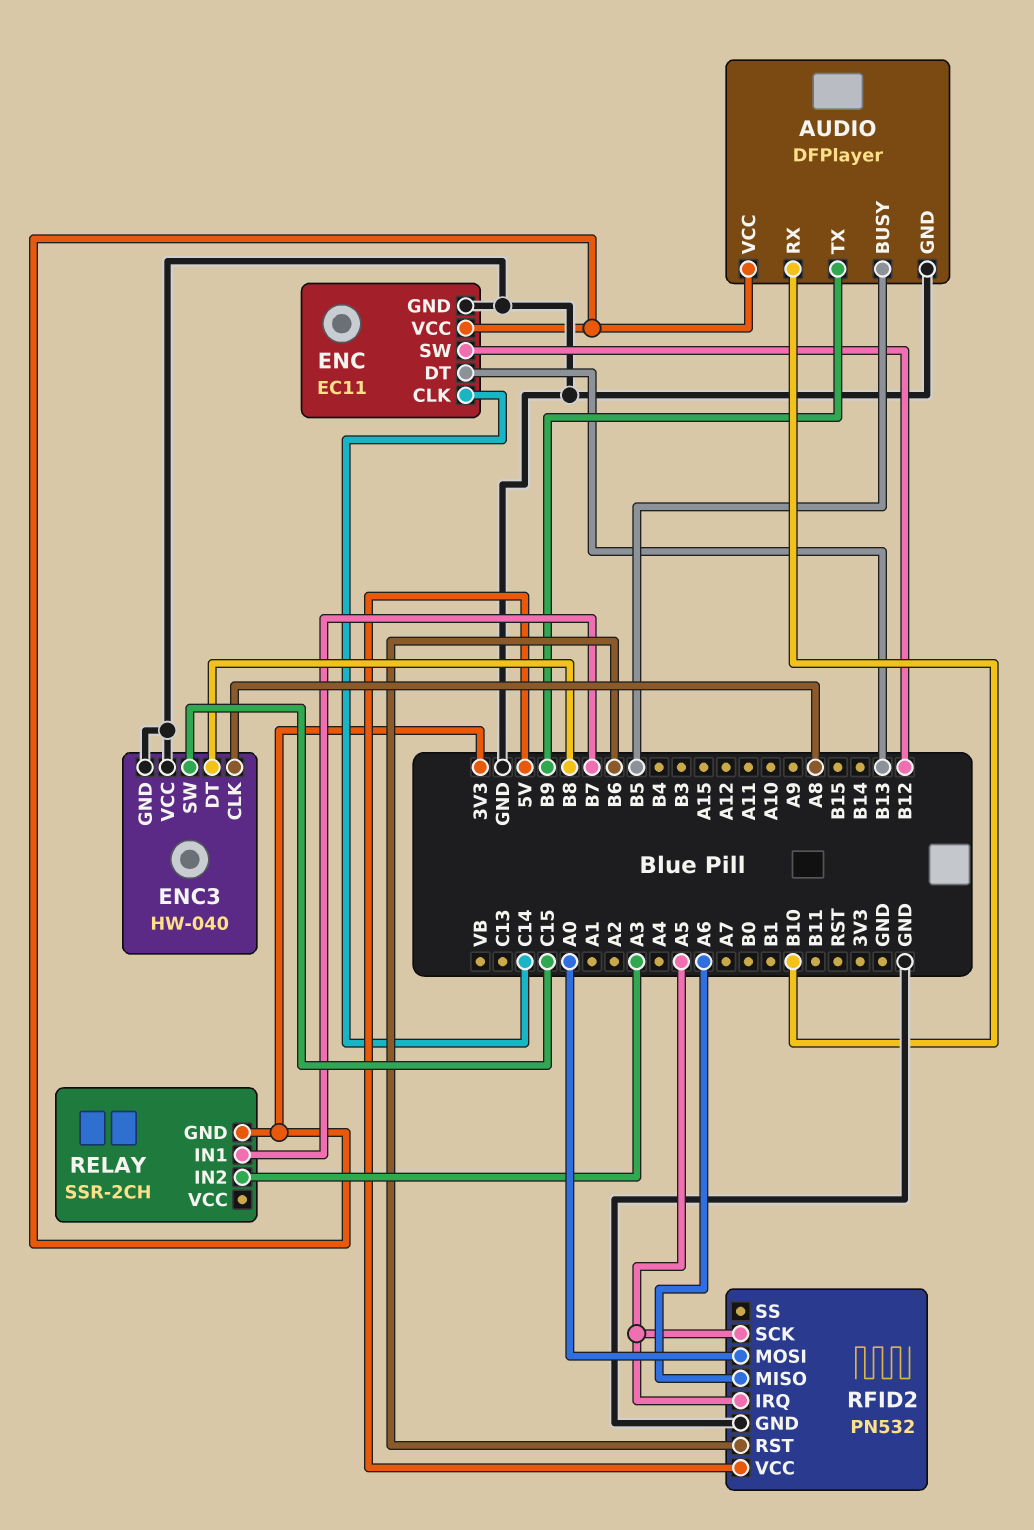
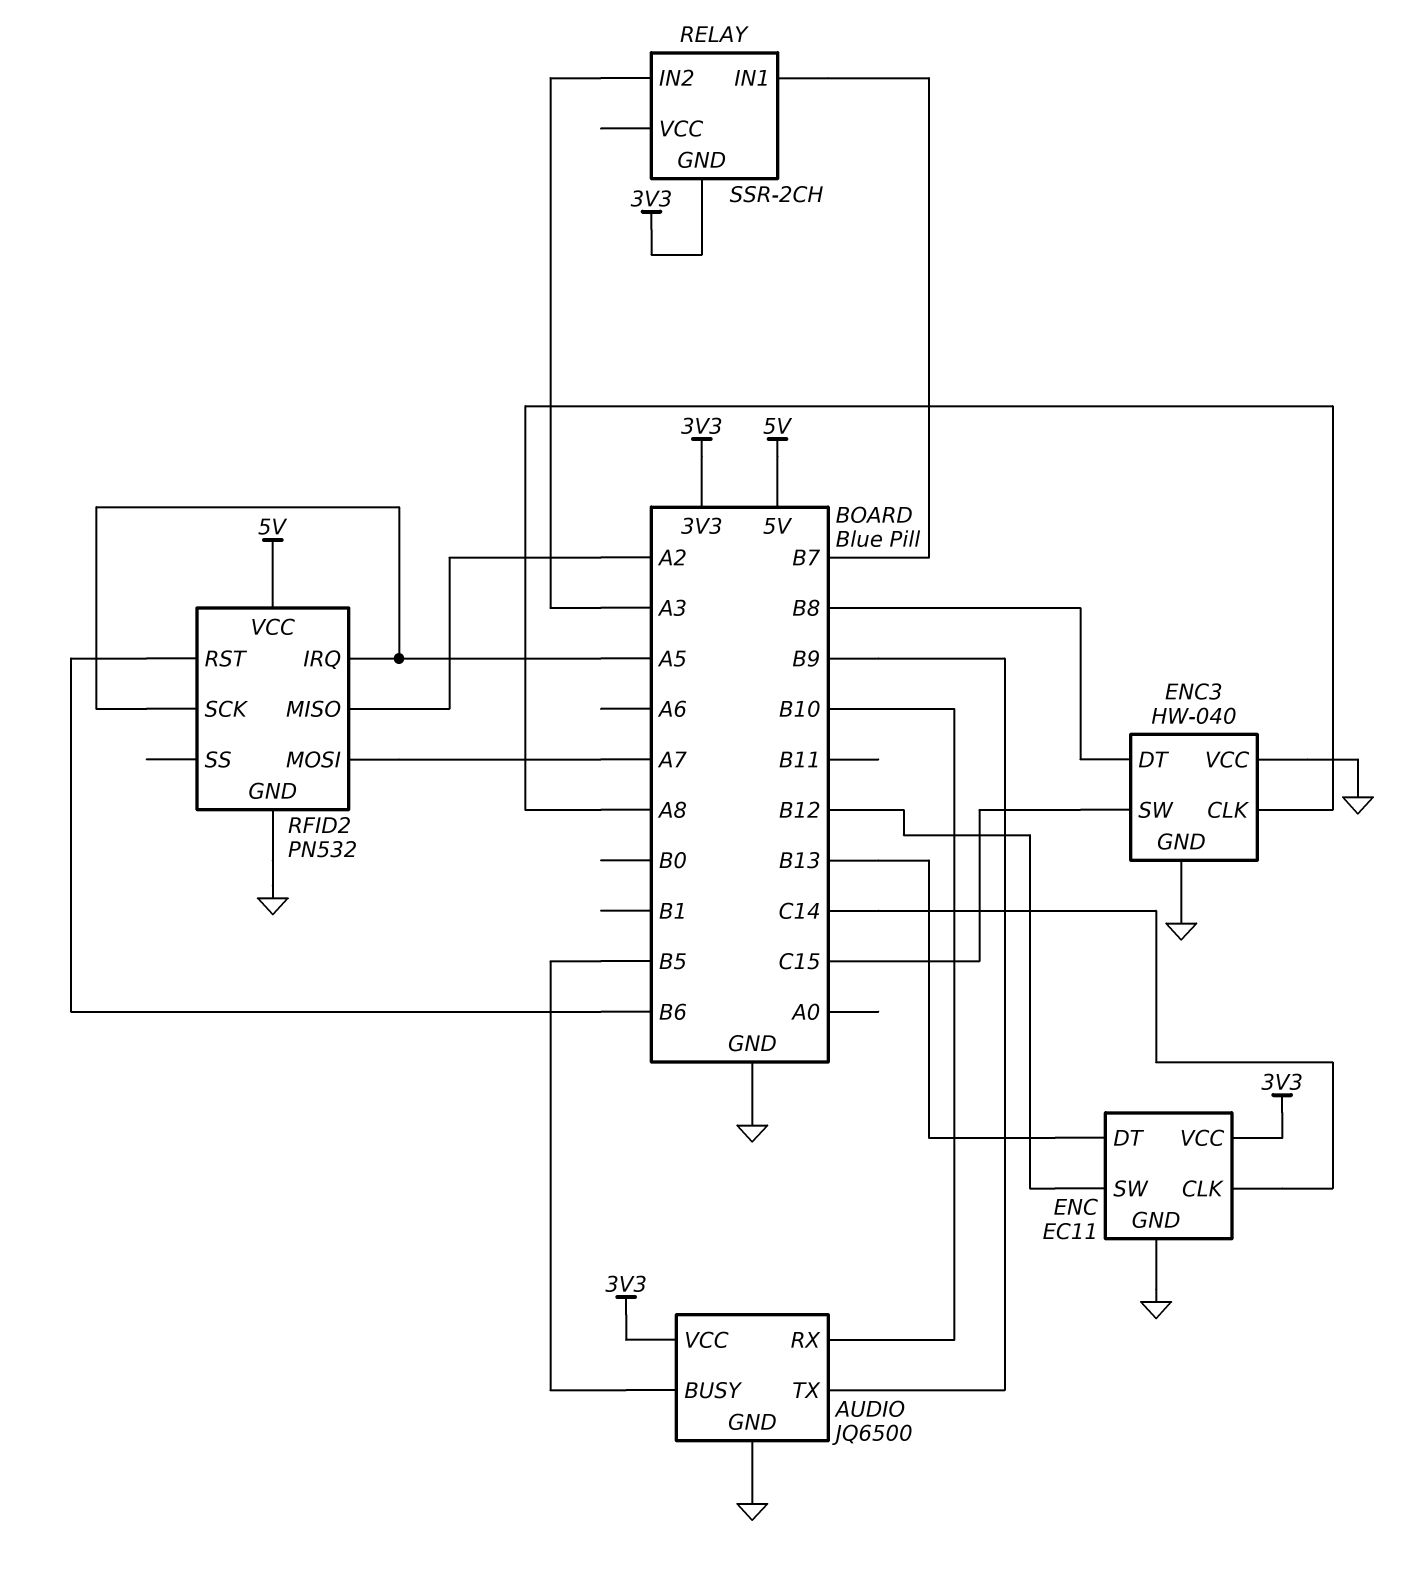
AUDIO: DFPlayer -> JQ6500
RFID2 pin MISO: A6 -> A2
RFID2 pin MOSI: A0 -> A7

